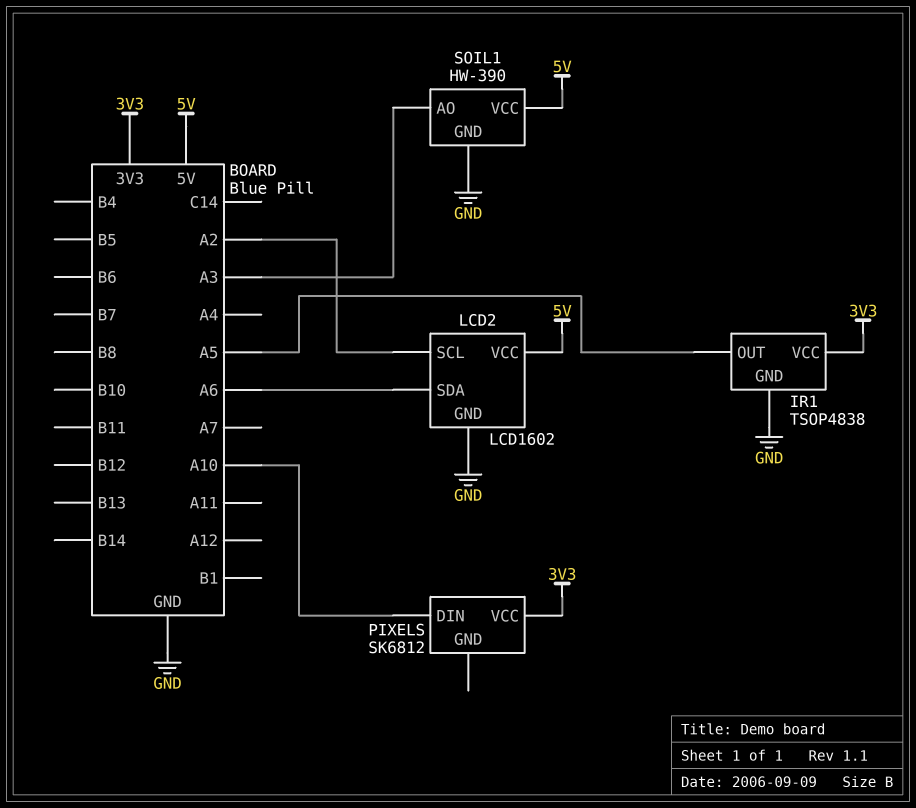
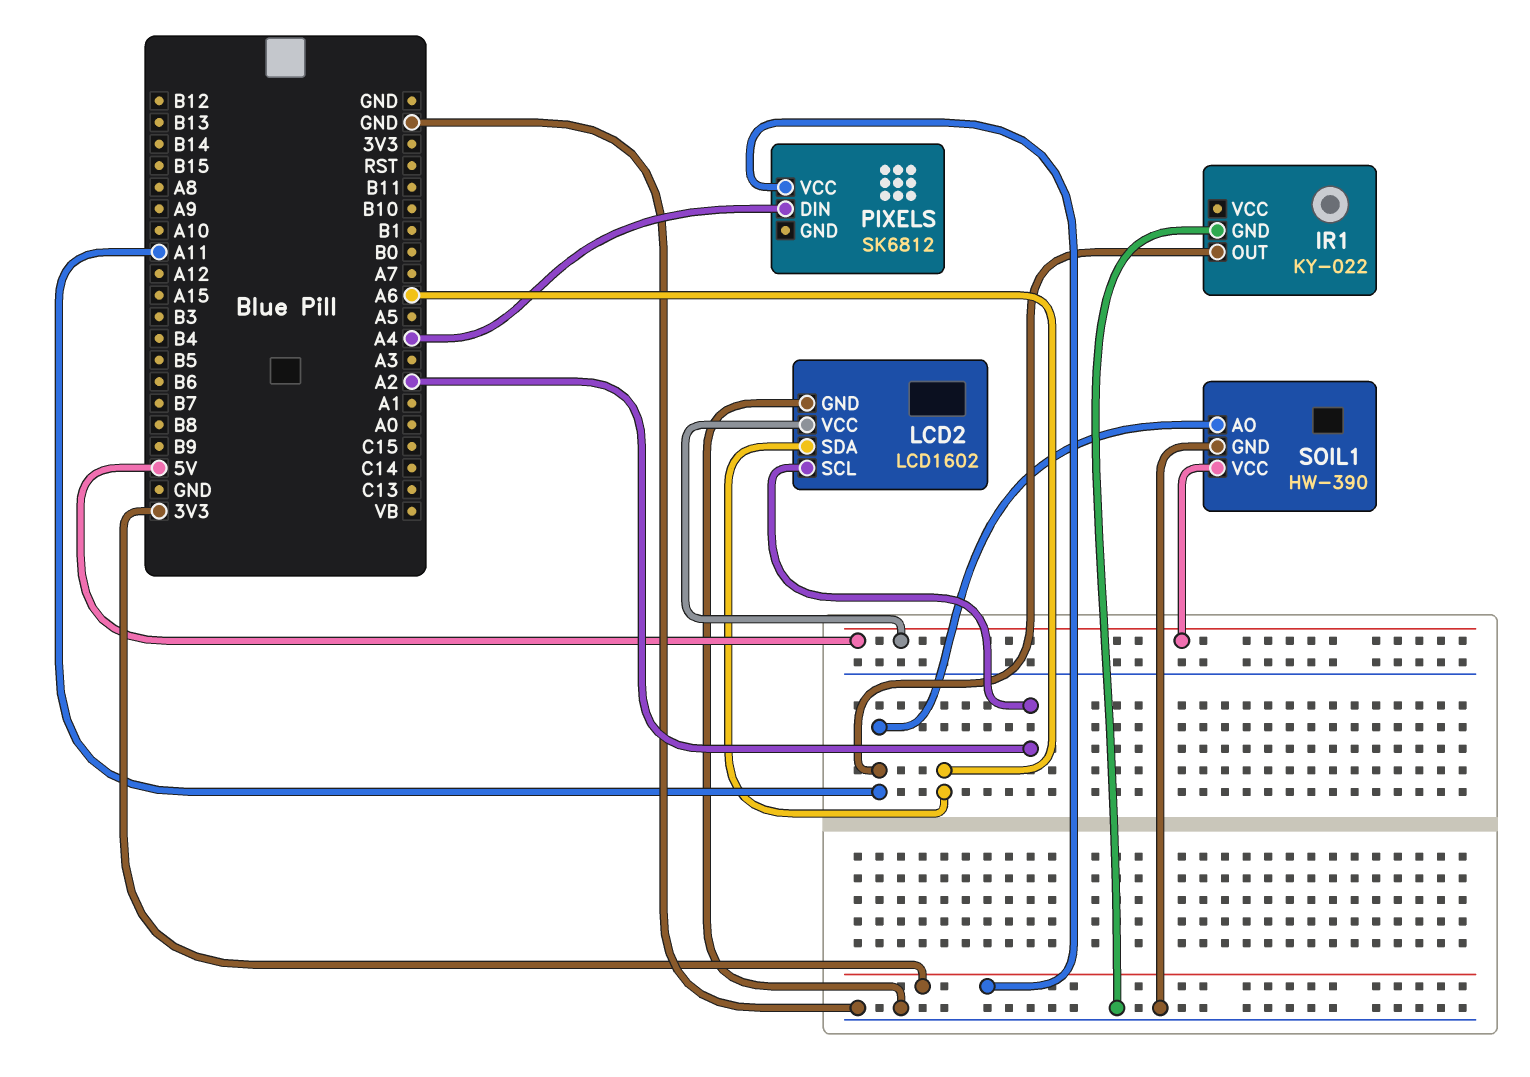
IR1: TSOP4838 -> KY-022
IR1 pin OUT: A5 -> A11
IR1 pin VCC: 3V3 -> none
PIXELS pin DIN: A10 -> A4
SOIL1 pin AO: A3 -> A11

